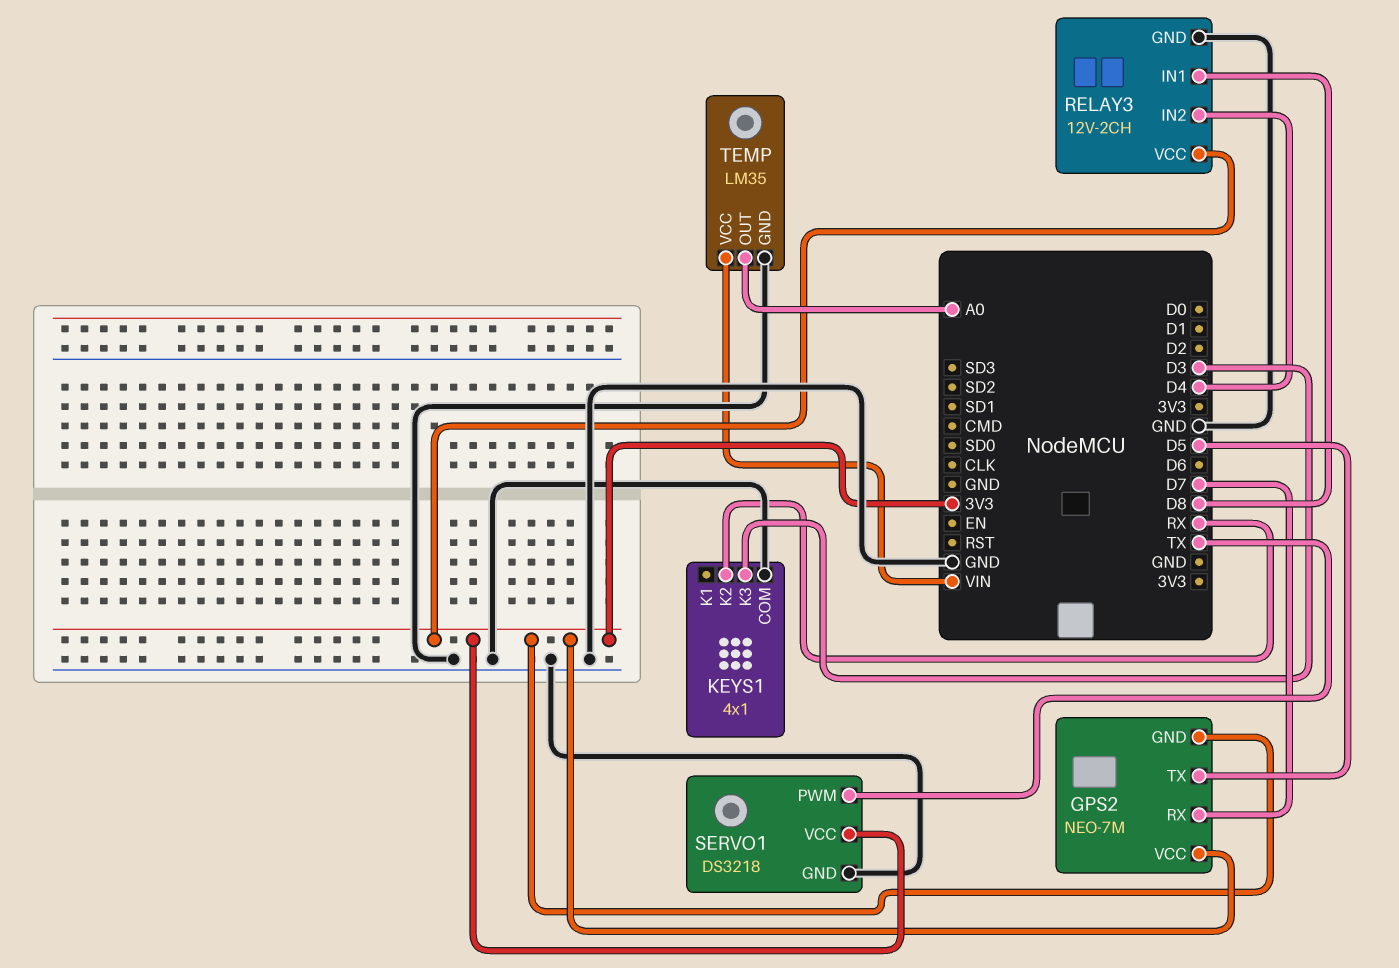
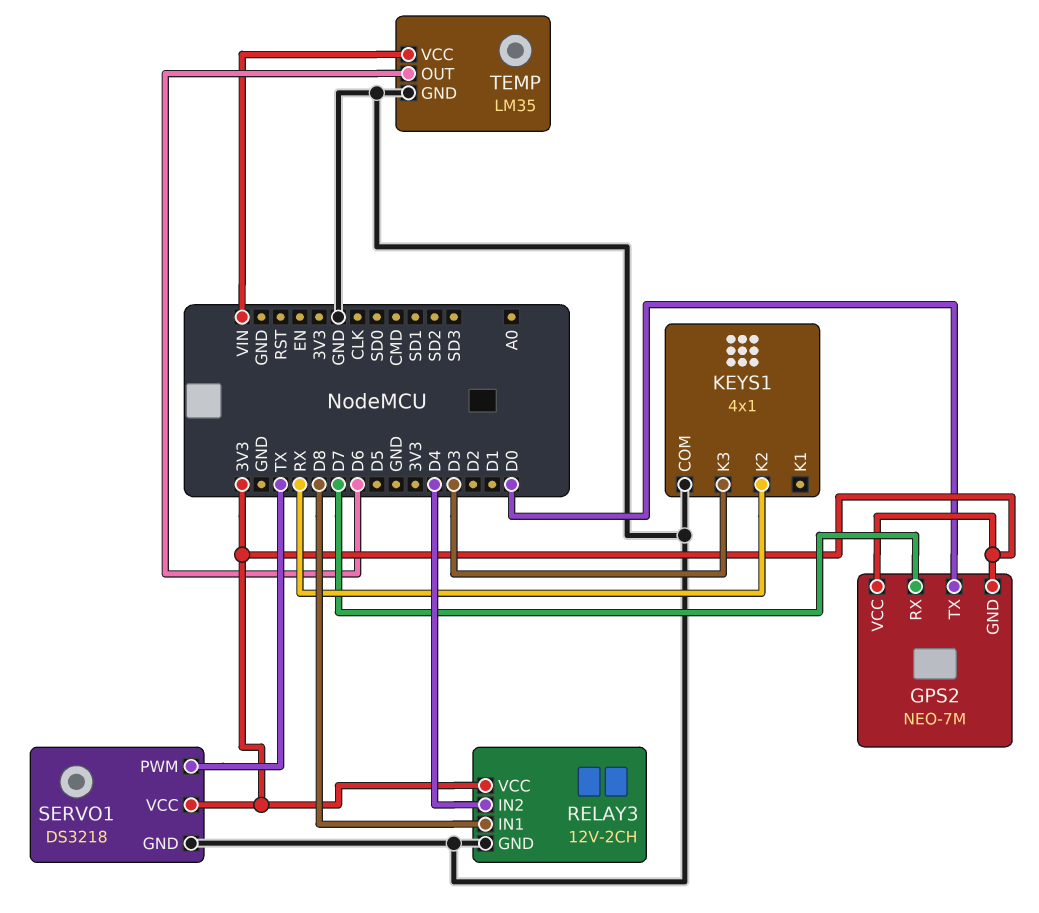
GPS2 pin TX: D5 -> D0
TEMP pin OUT: A0 -> D6

